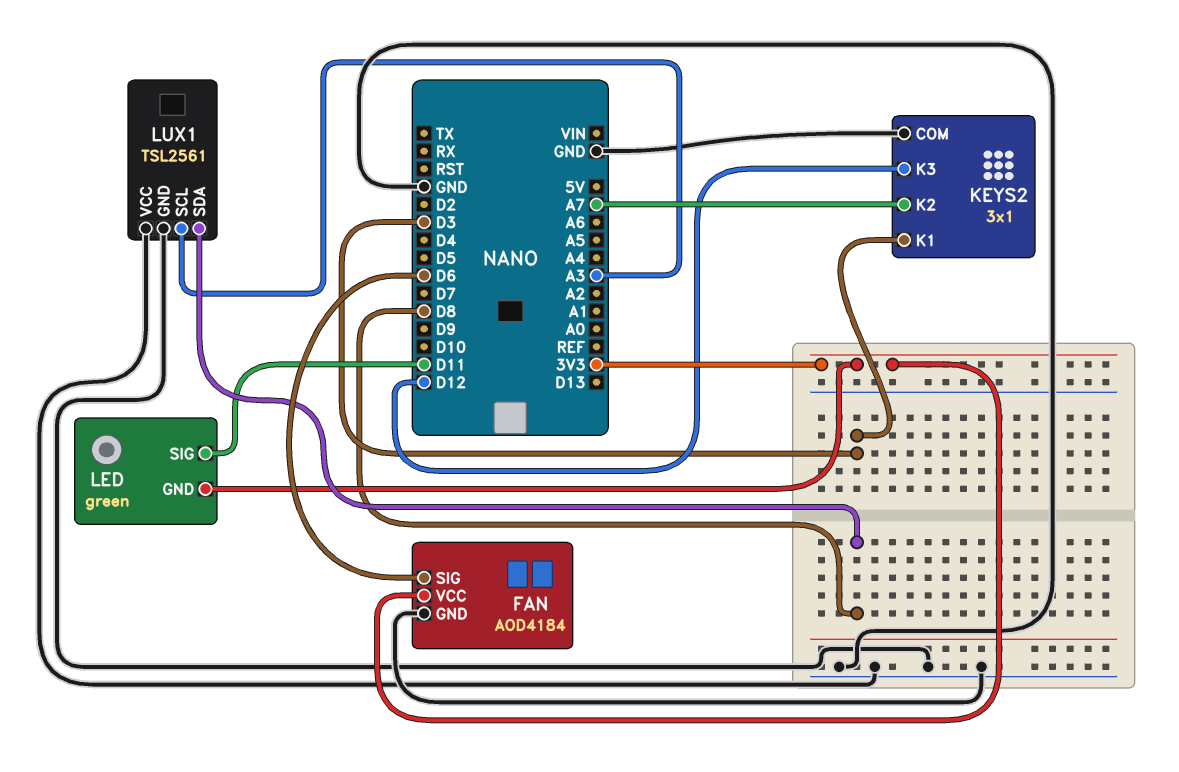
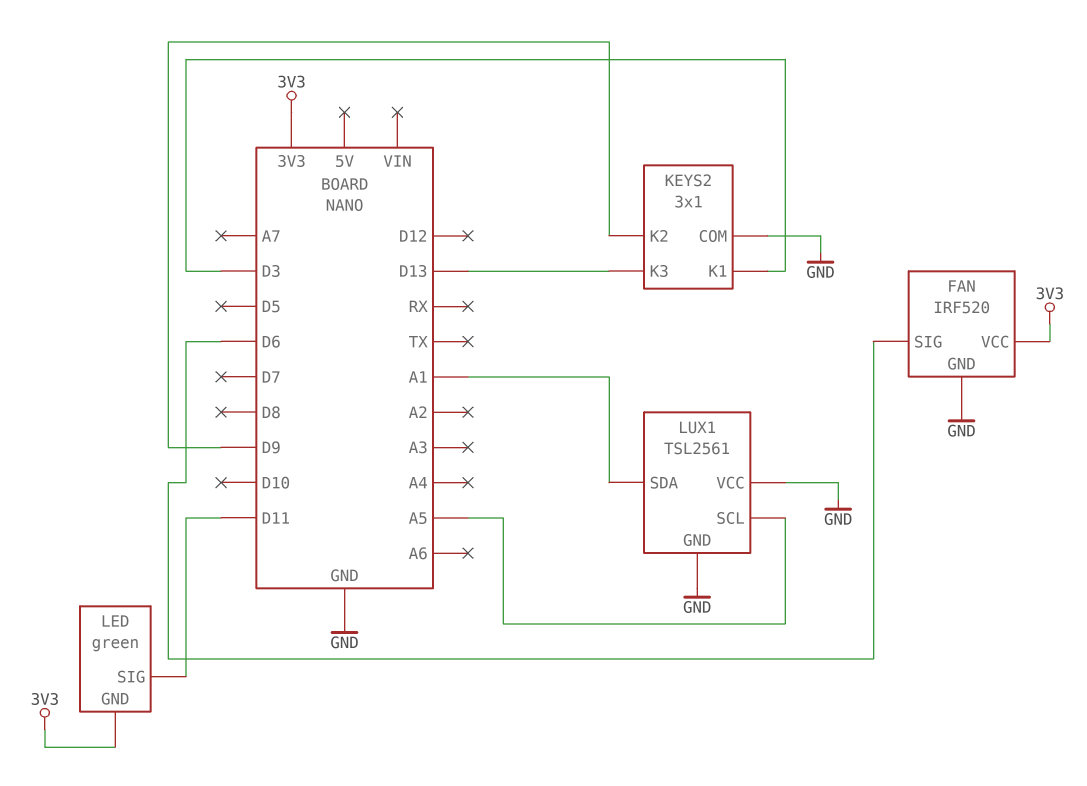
FAN: AOD4184 -> IRF520
KEYS2 pin K2: A7 -> D9
KEYS2 pin K3: D12 -> D13
LUX1 pin SCL: A3 -> A5
LUX1 pin SDA: D8 -> A1

